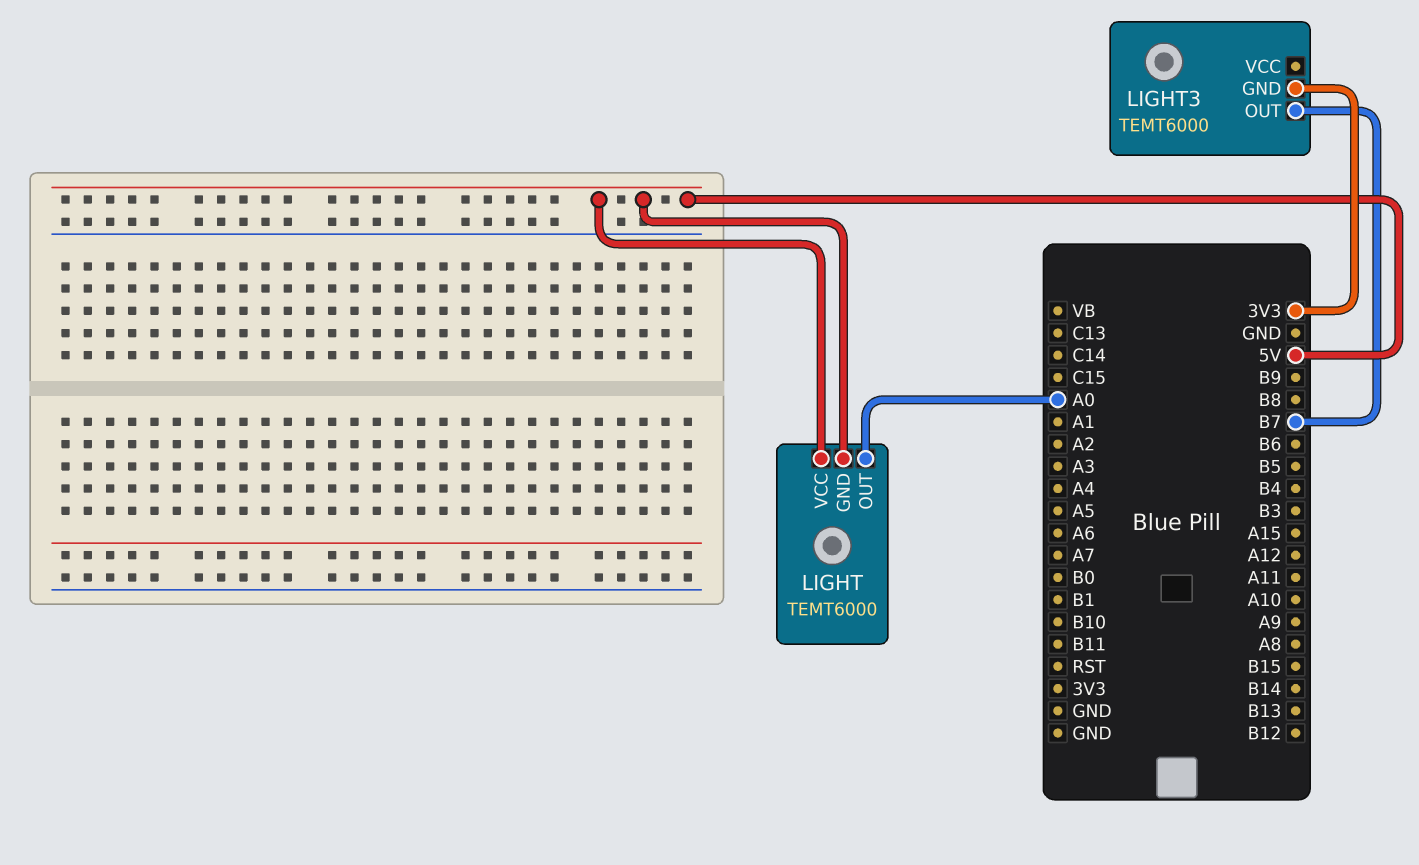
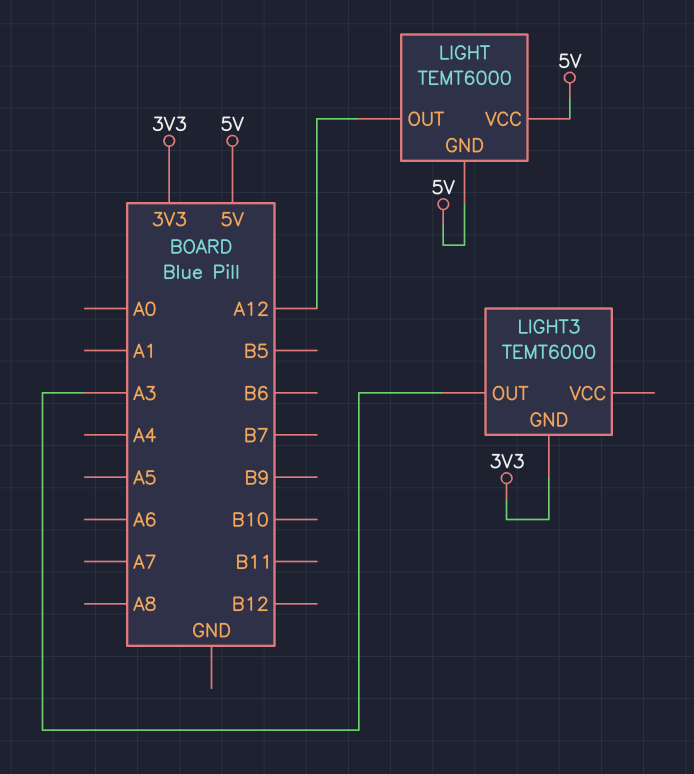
LIGHT pin OUT: A0 -> A12
LIGHT3 pin OUT: B7 -> A3

